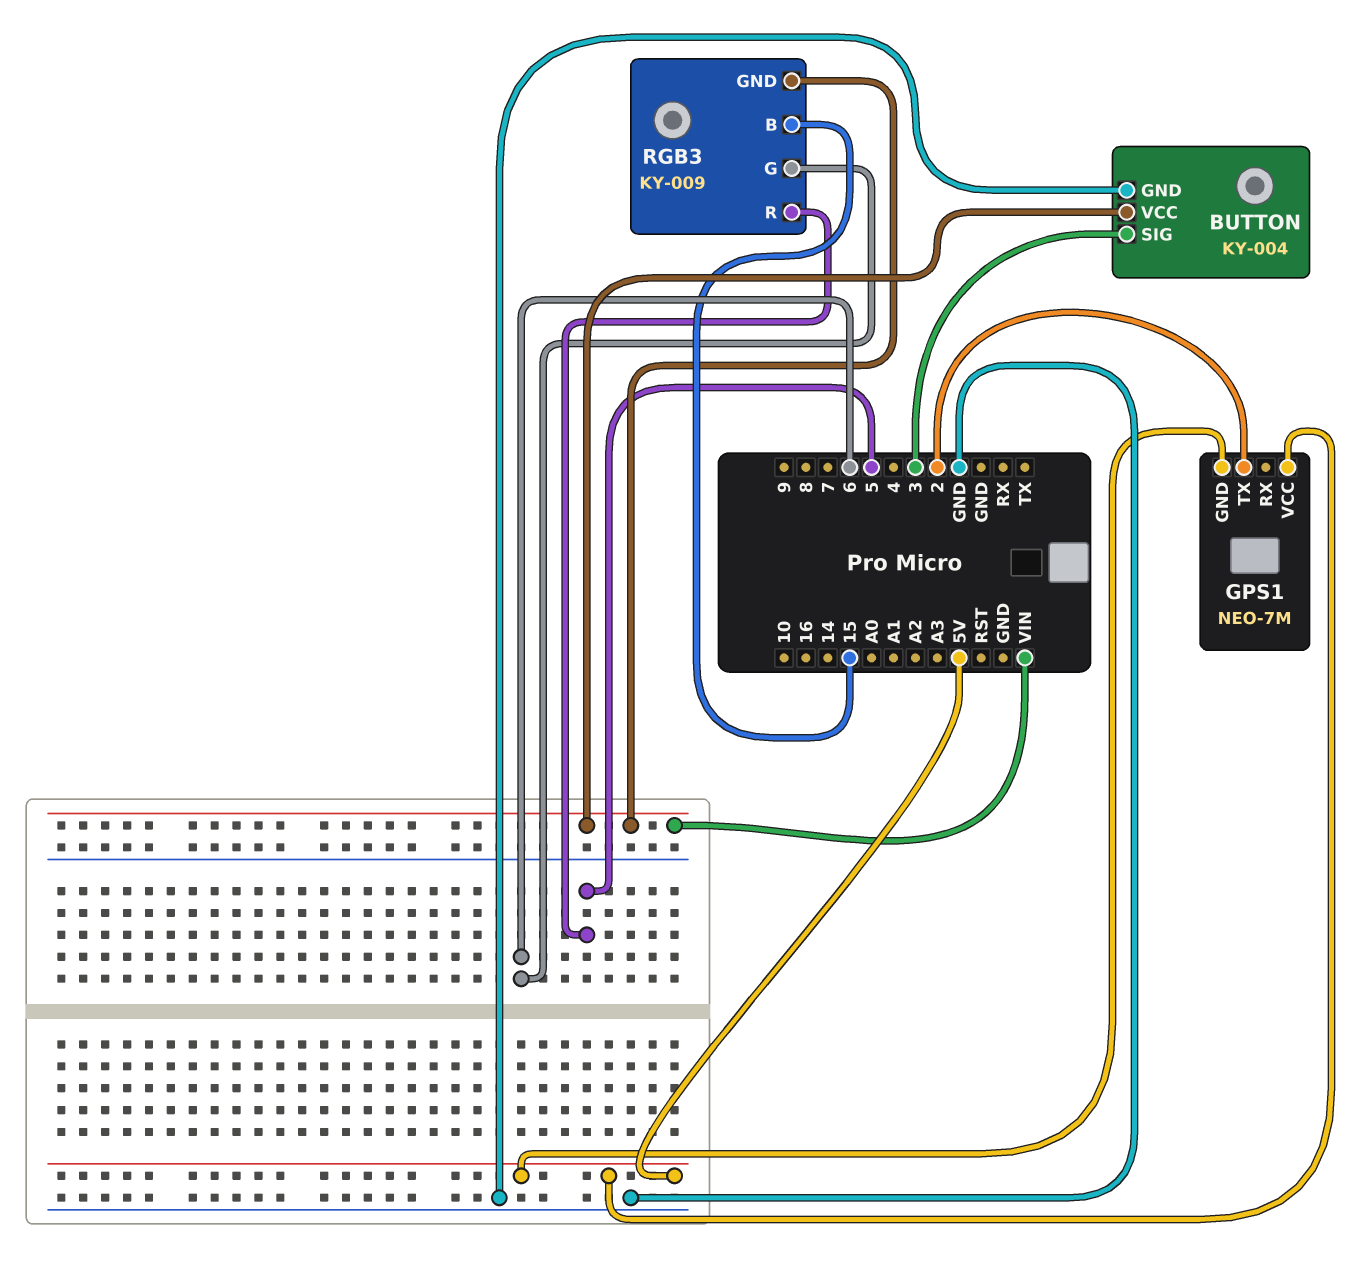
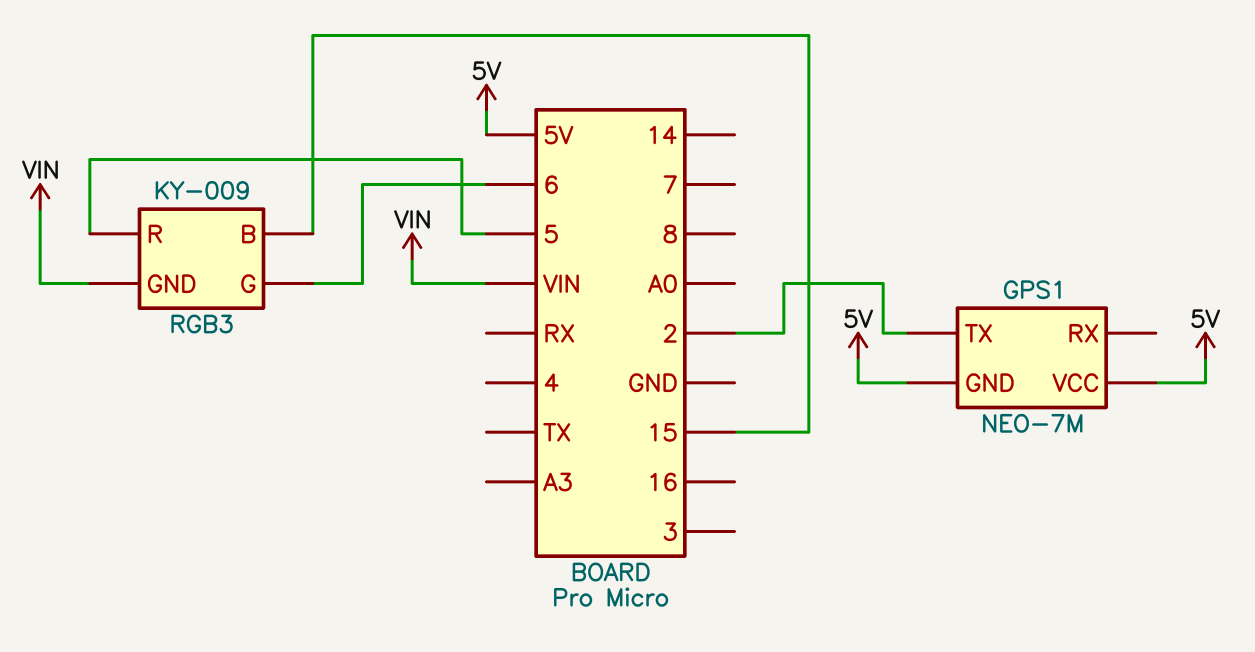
BUTTON: KY-004 -> none
BUTTON pin GND: GND -> none
BUTTON pin SIG: 3 -> none
BUTTON pin VCC: VIN -> none

